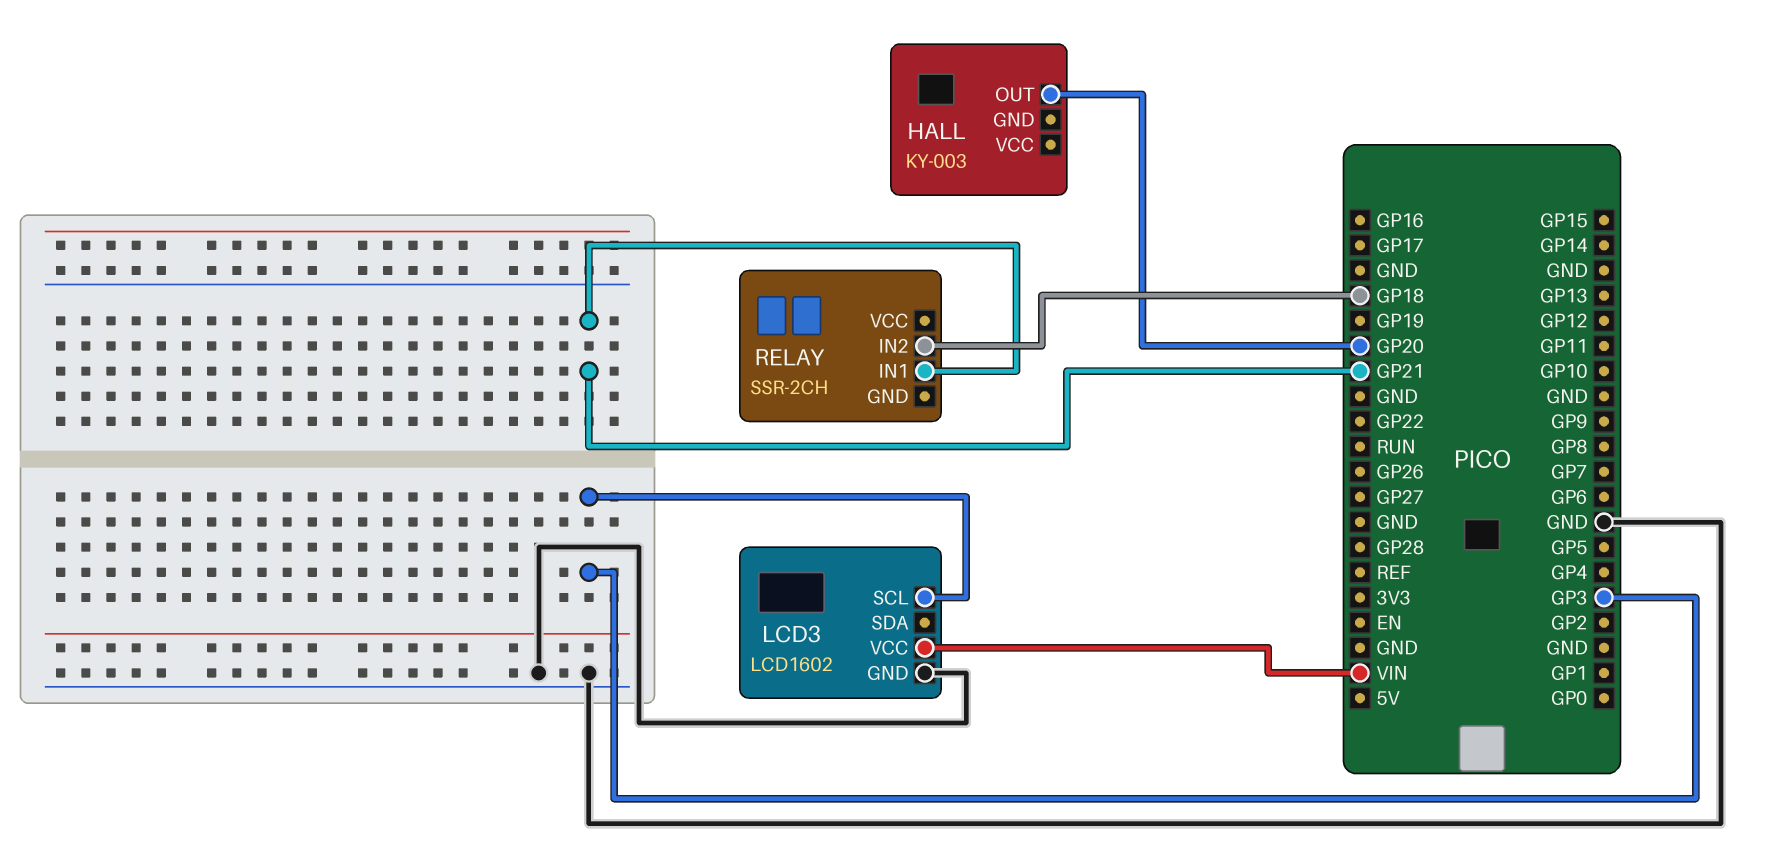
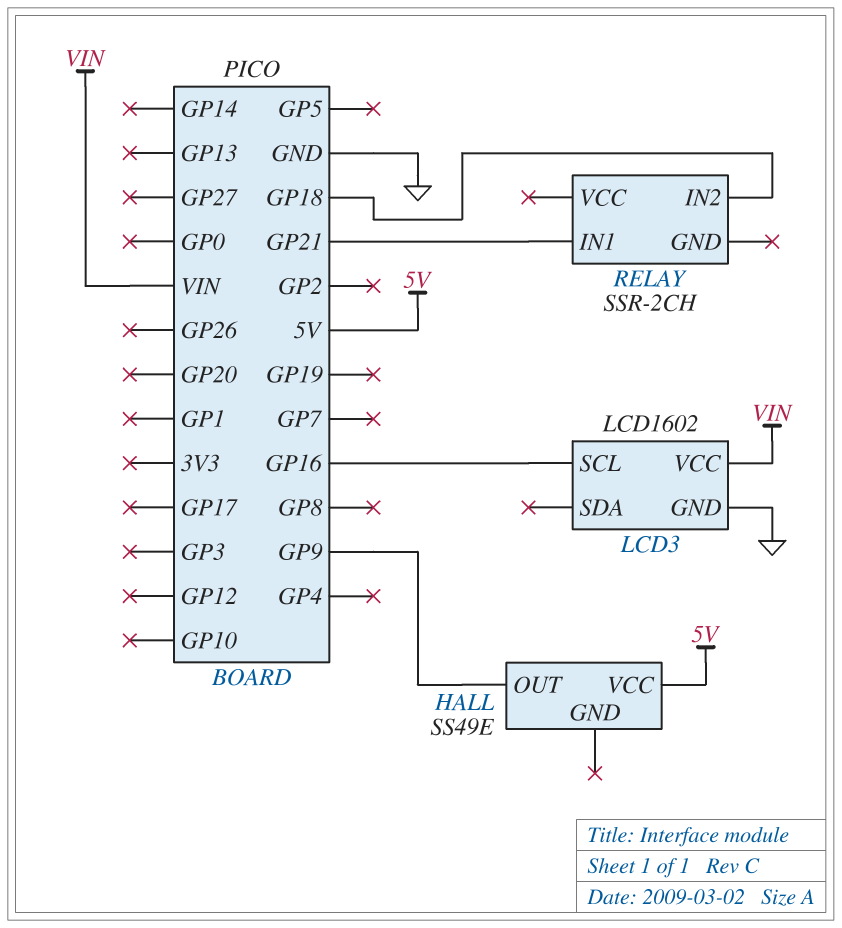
HALL: KY-003 -> SS49E
HALL pin OUT: GP20 -> GP9
HALL pin VCC: none -> 5V
LCD3 pin SCL: GP3 -> GP16

